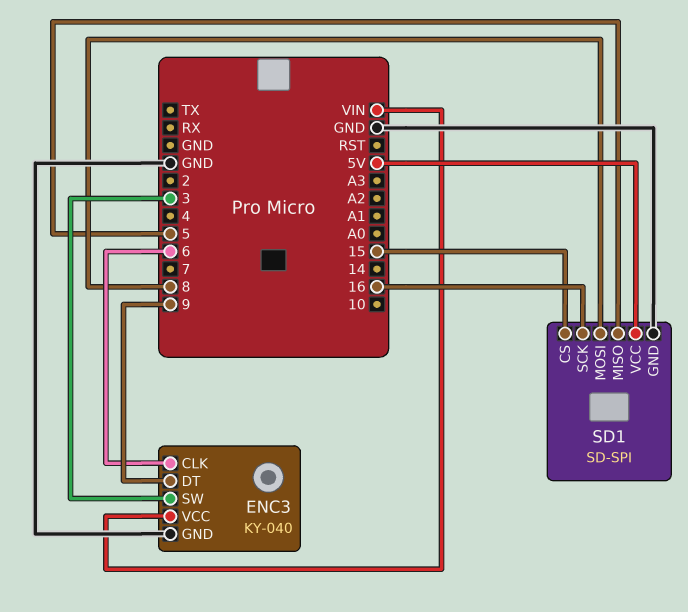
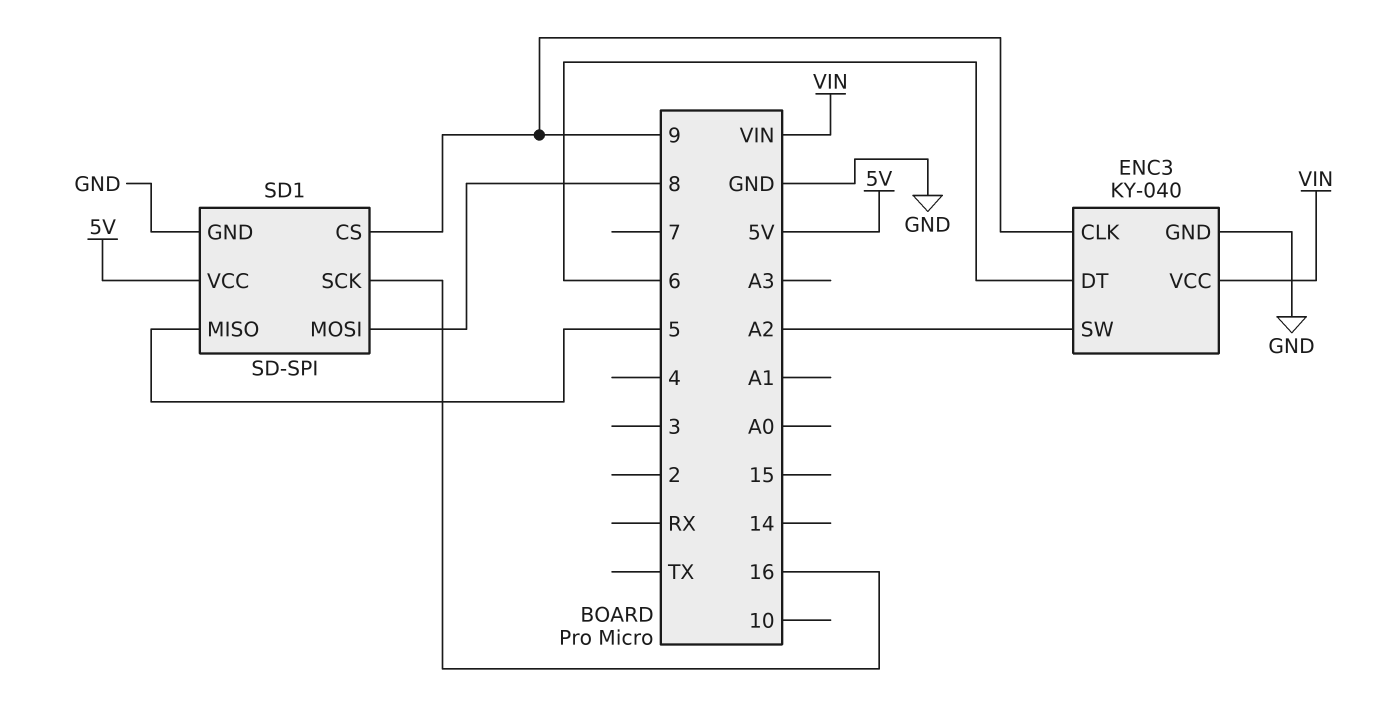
ENC3 pin CLK: 6 -> 9
ENC3 pin DT: 9 -> 6
ENC3 pin SW: 3 -> A2
SD1 pin CS: 15 -> 9

